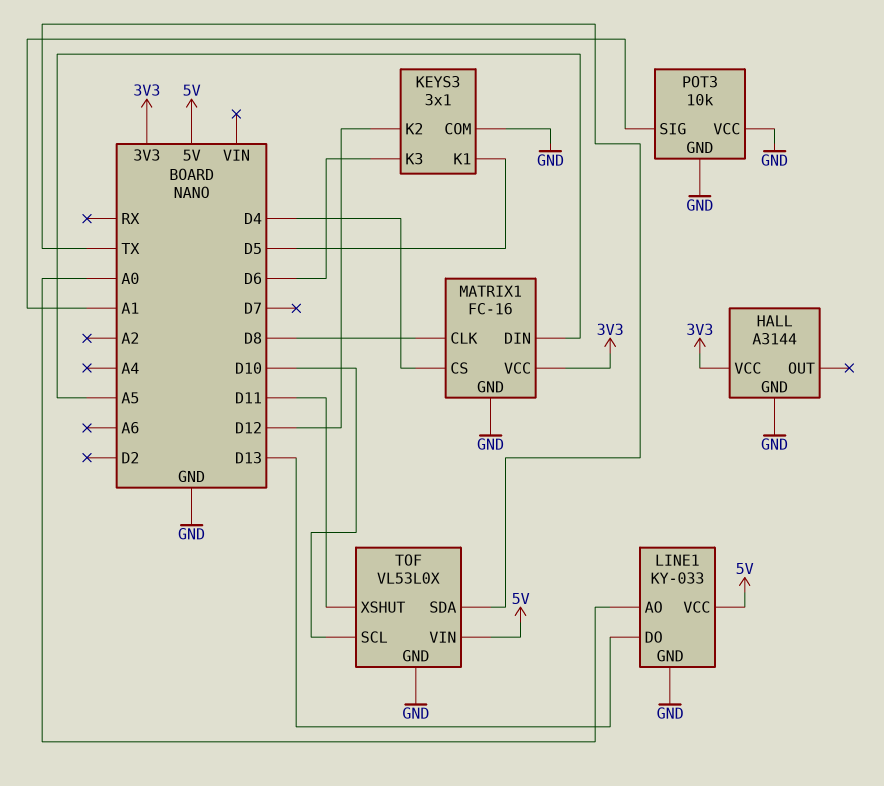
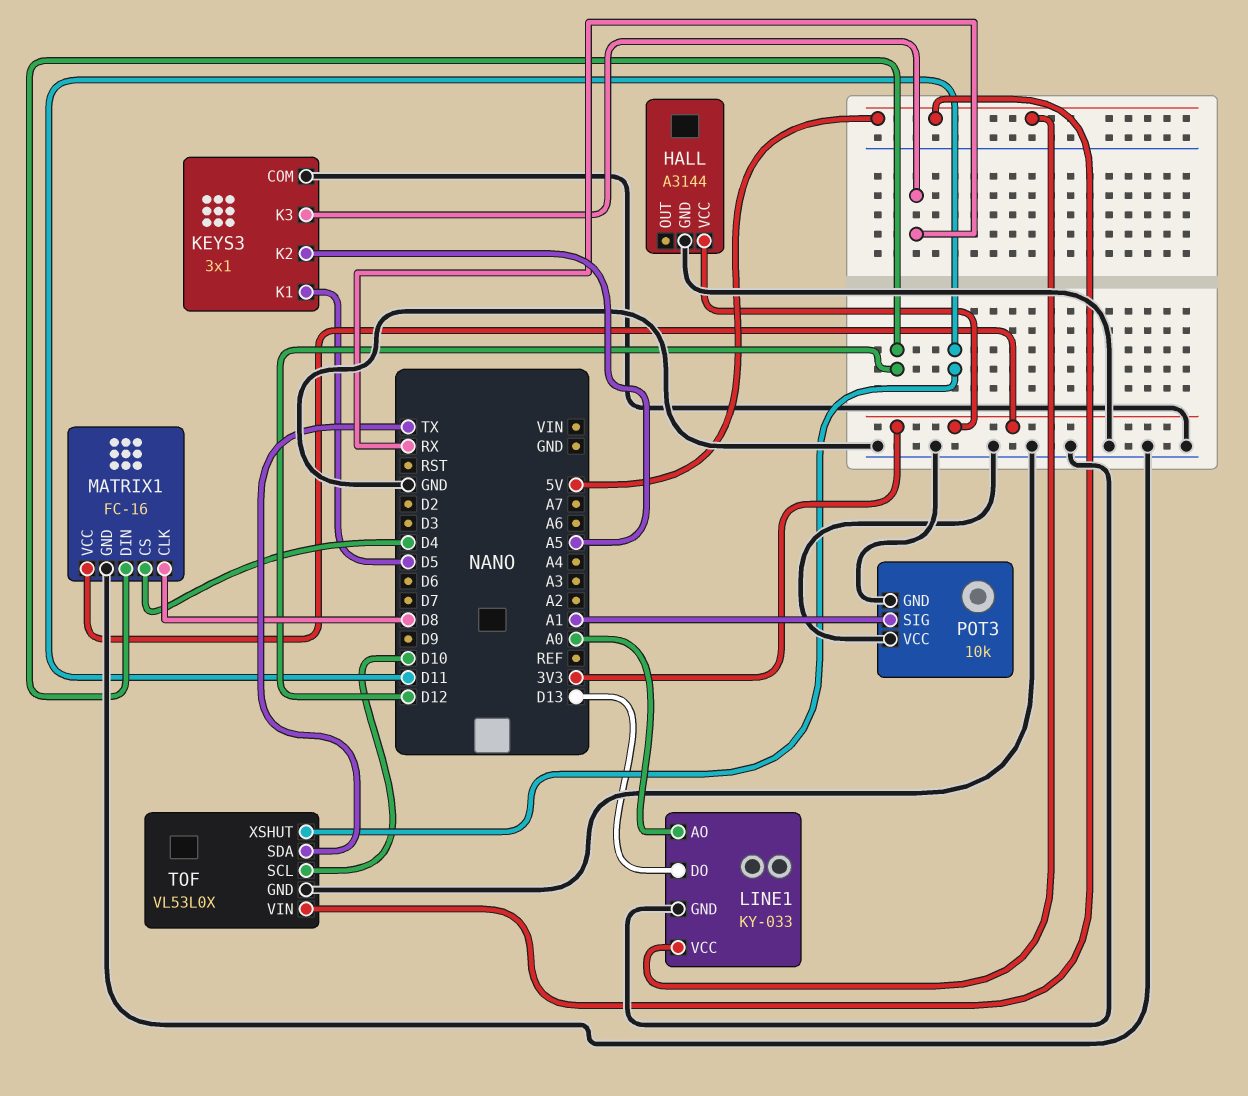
KEYS3 pin K2: D12 -> A5
KEYS3 pin K3: D6 -> RX
MATRIX1 pin DIN: A5 -> D12

